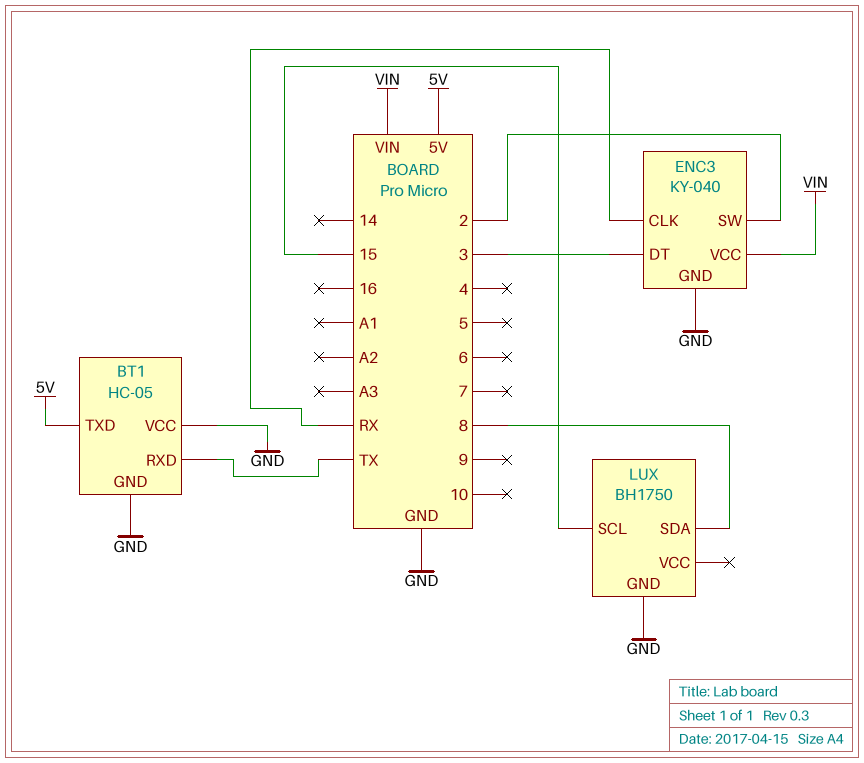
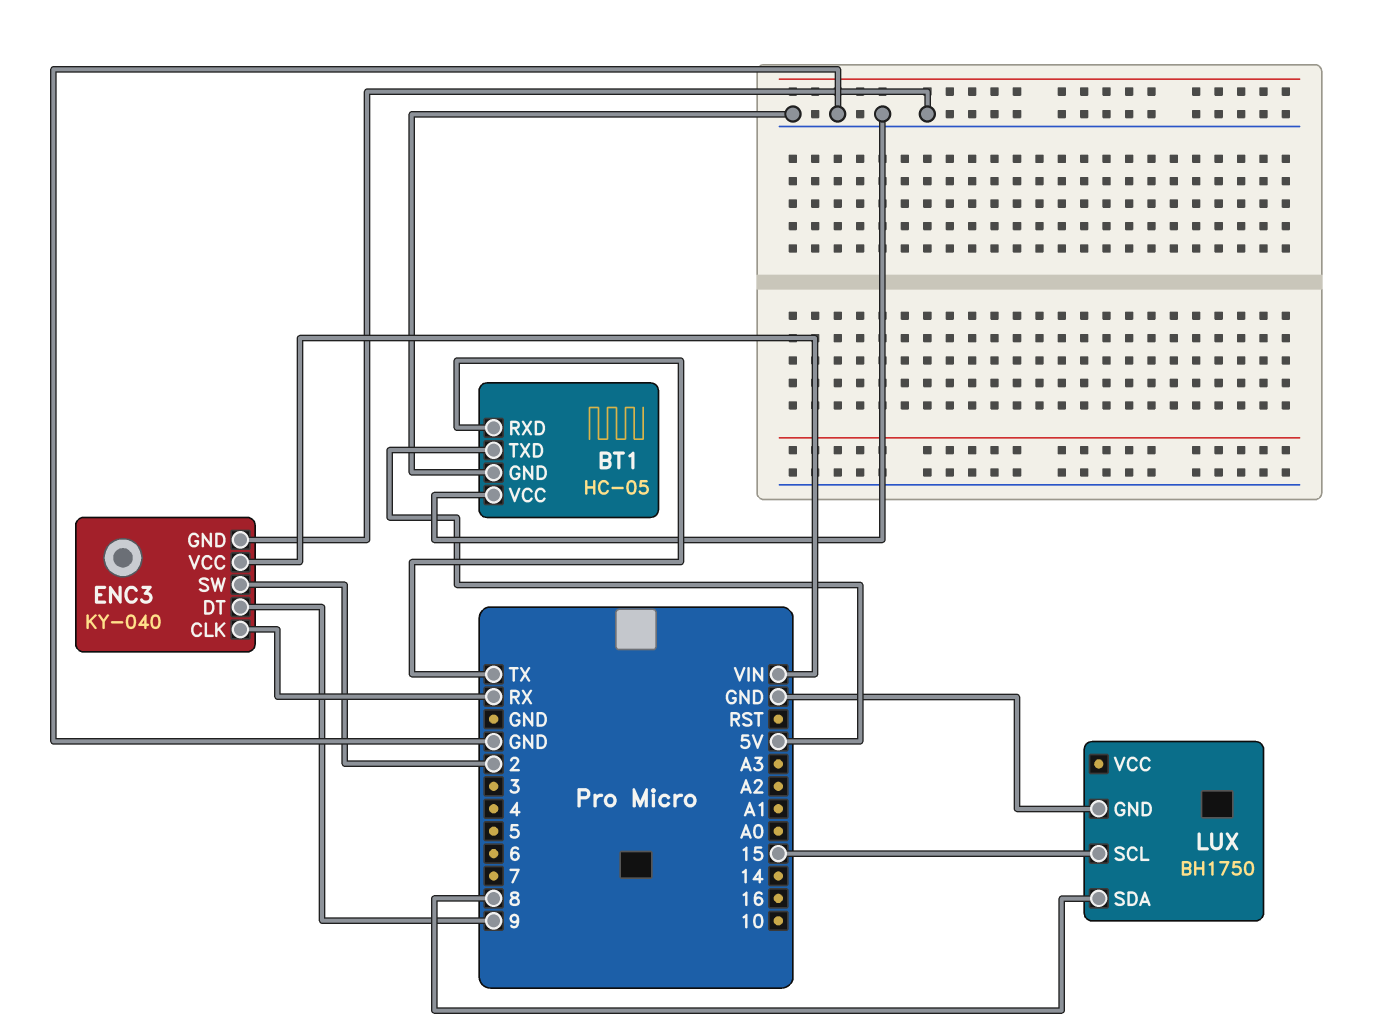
ENC3 pin DT: 3 -> 9

